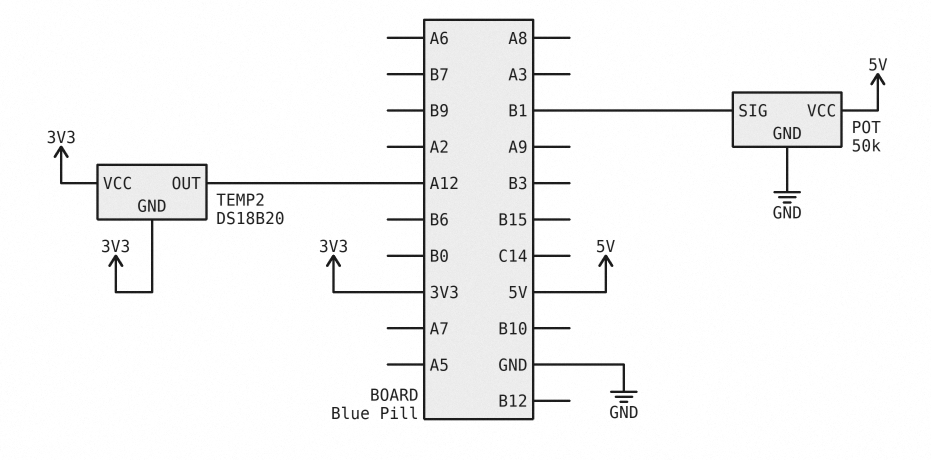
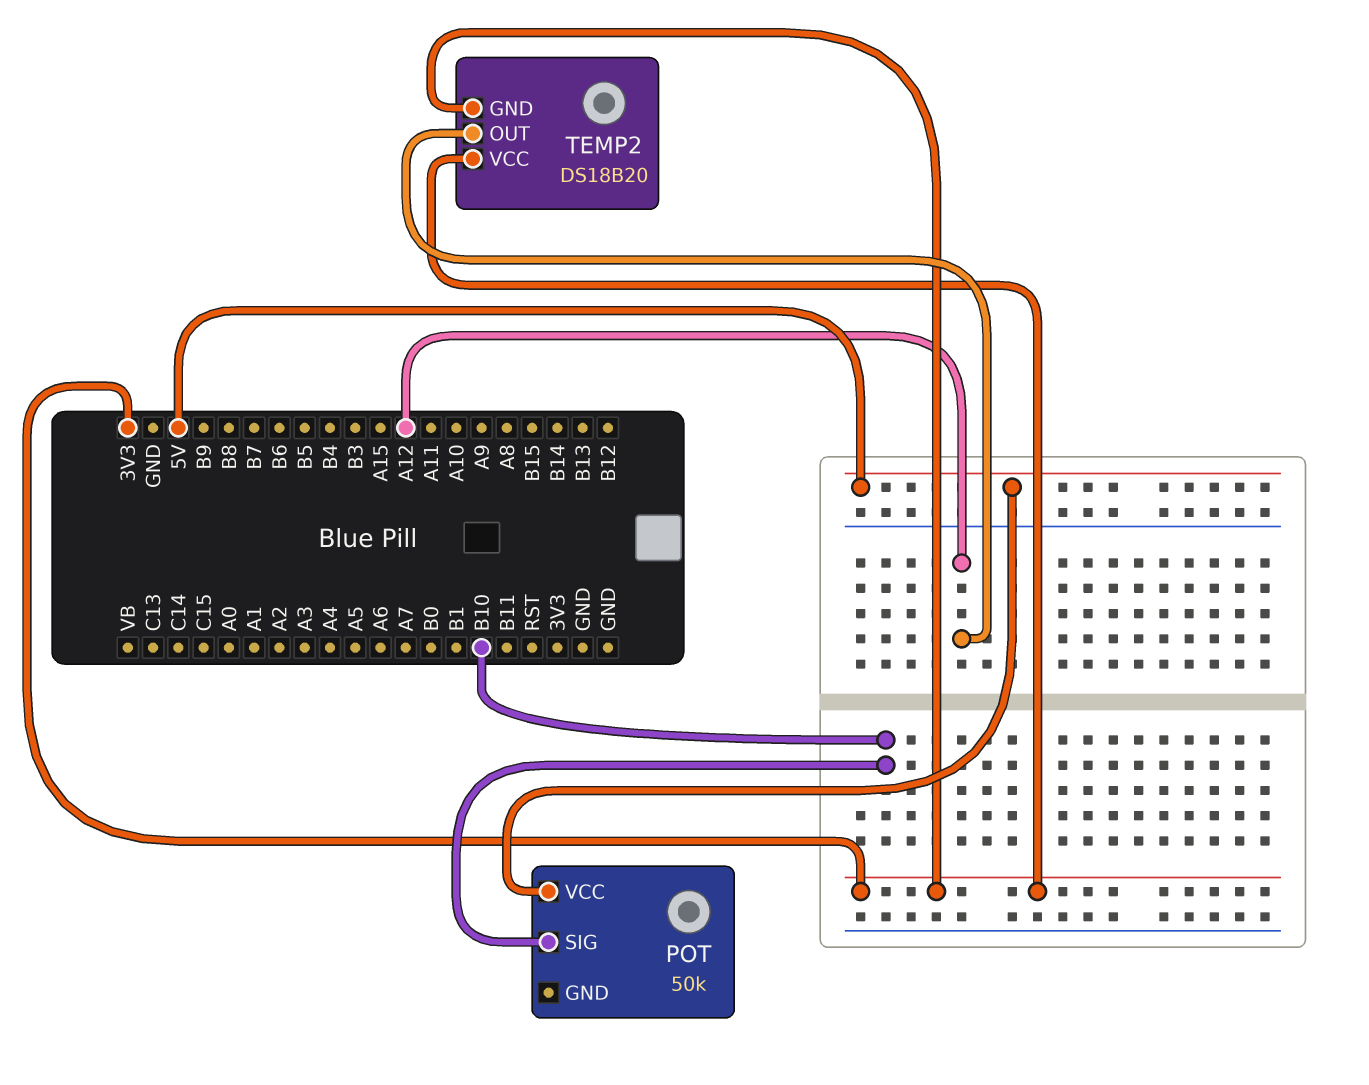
POT pin GND: GND -> none
POT pin SIG: B1 -> B10

